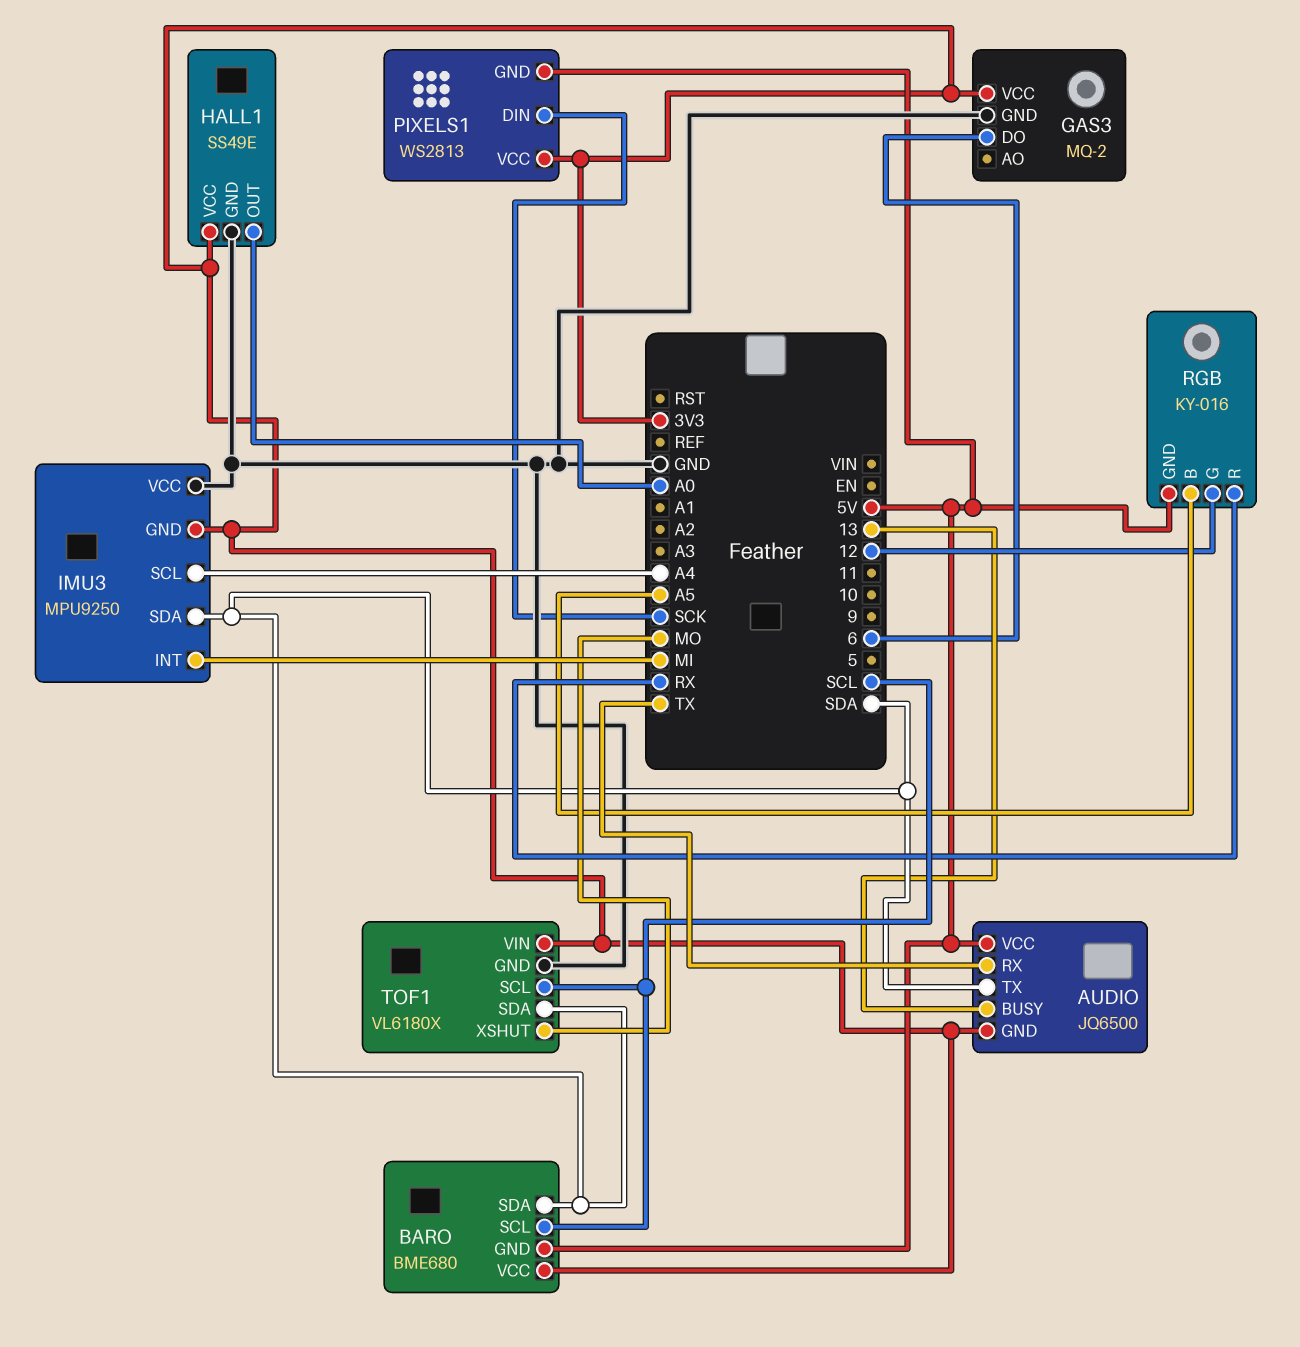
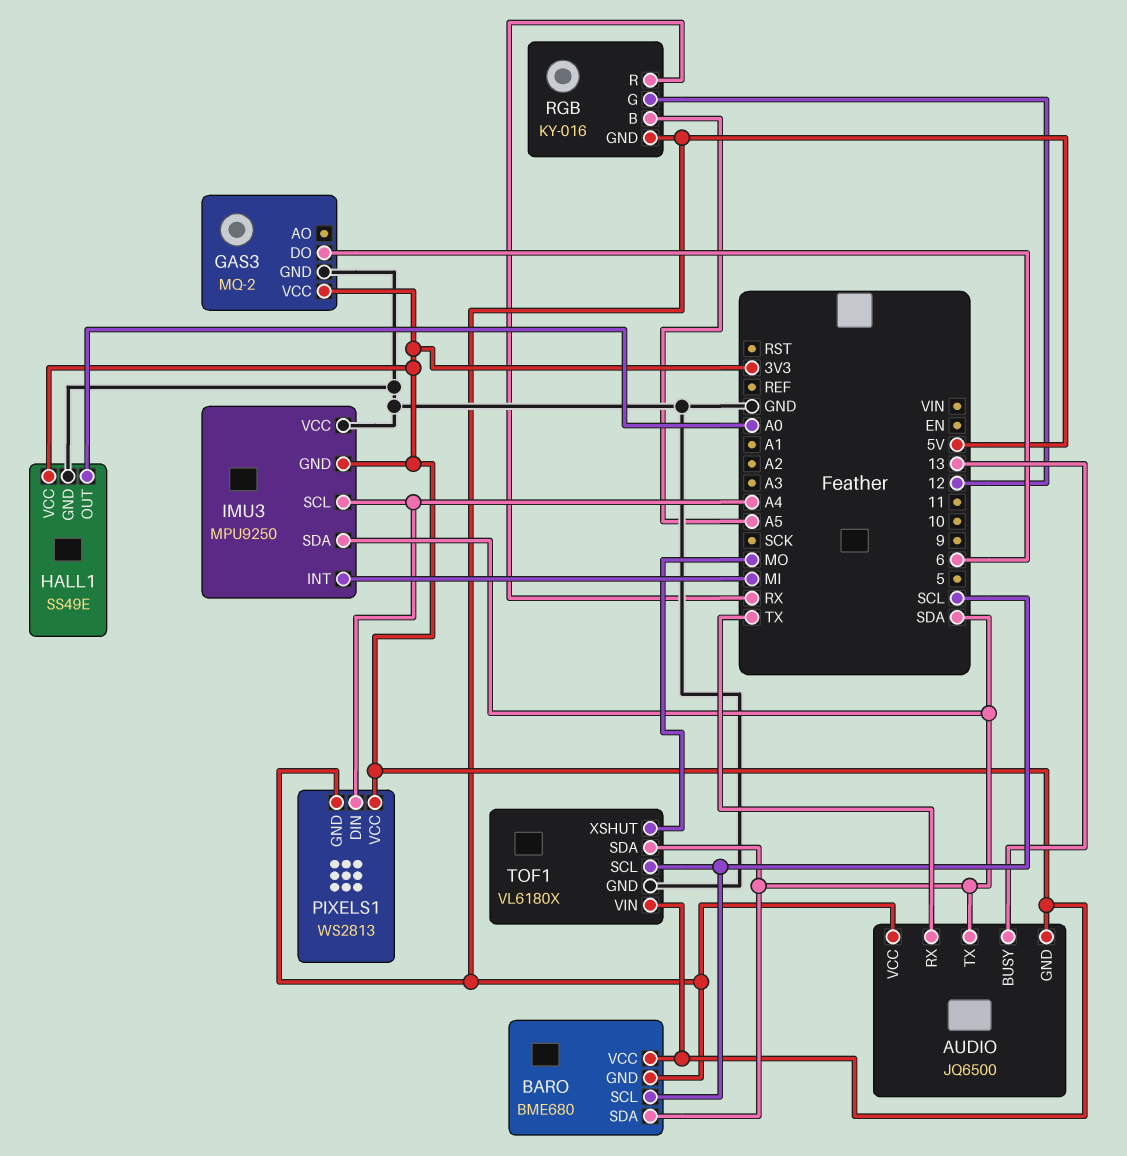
PIXELS1 pin DIN: SCK -> A4

